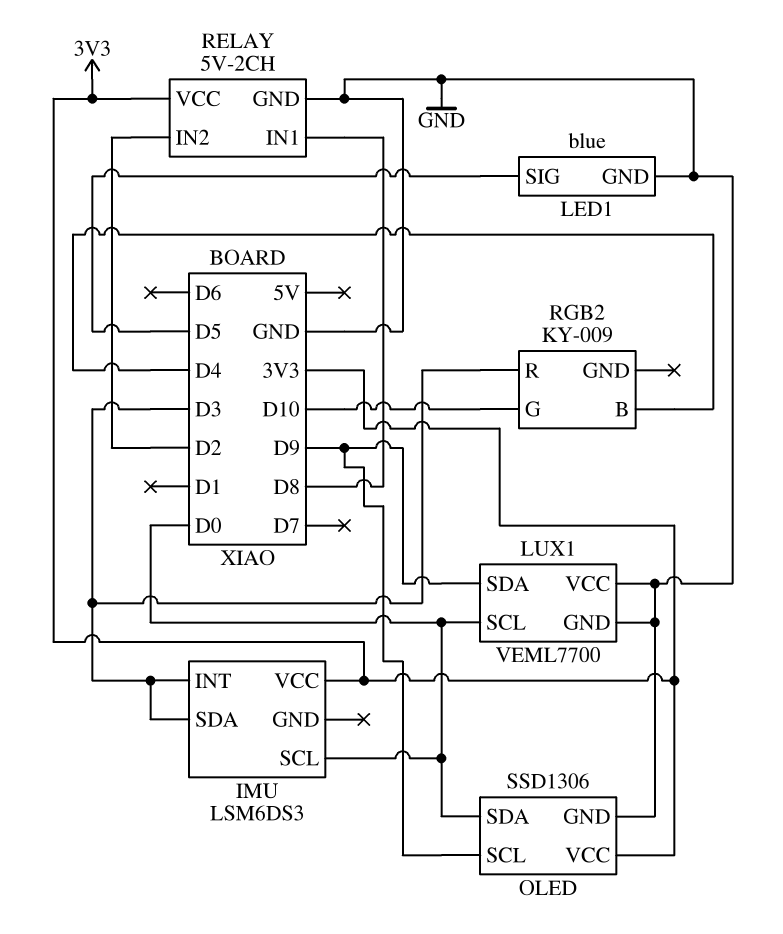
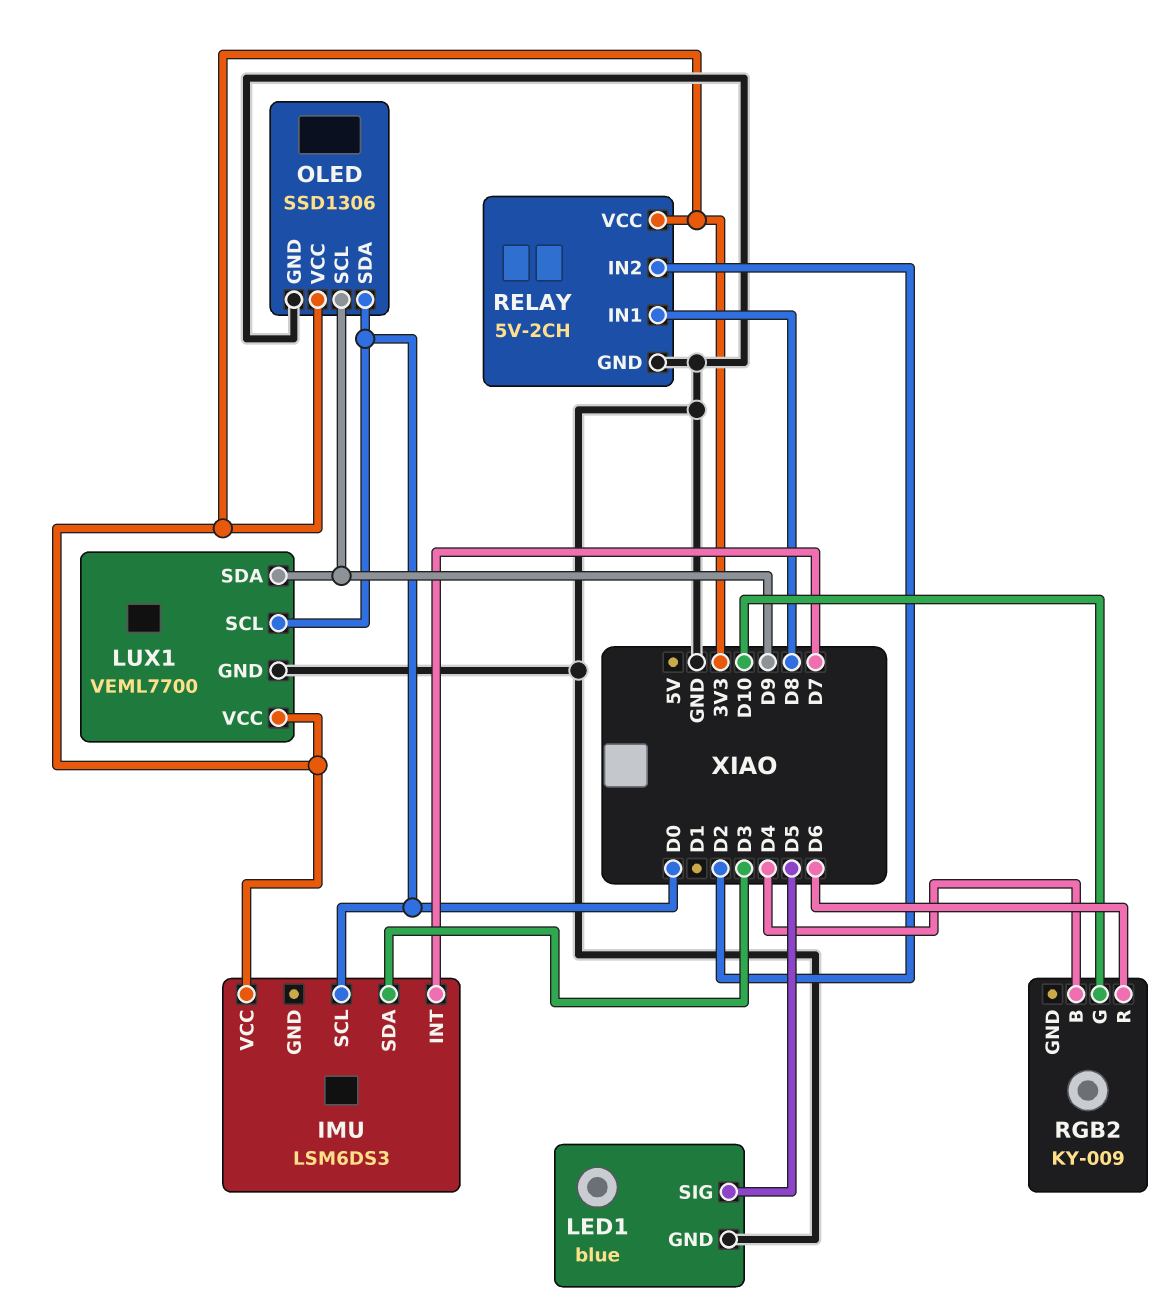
IMU pin INT: D3 -> D7
LUX1 pin VCC: GND -> 3V3
RGB2 pin R: D3 -> D6

